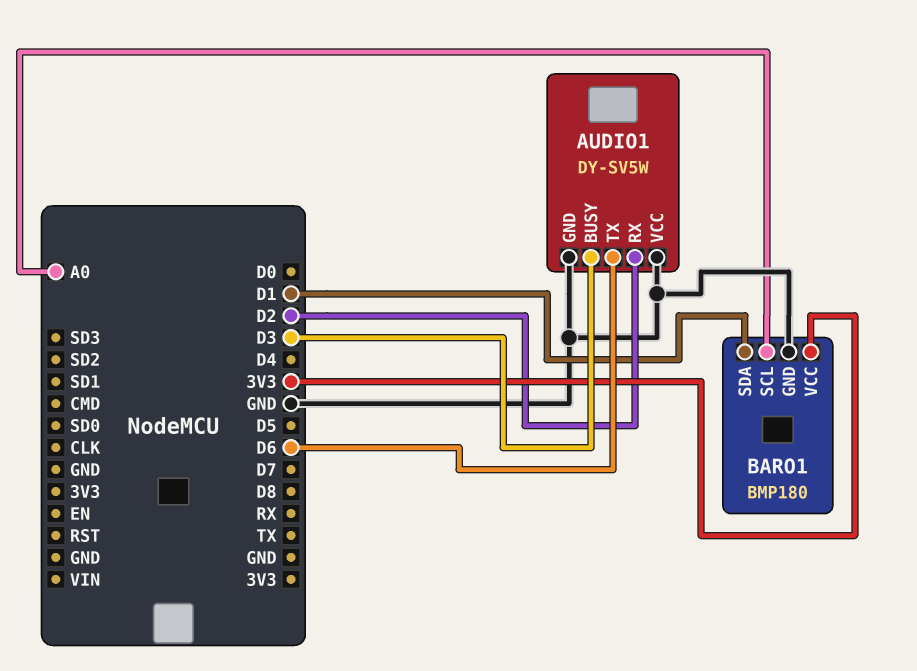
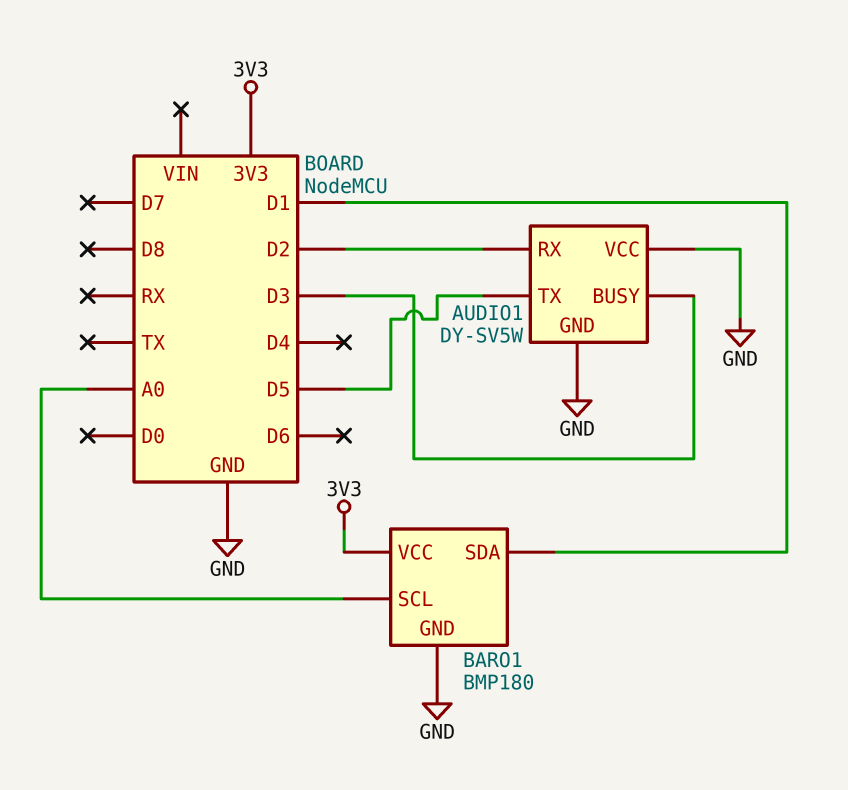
AUDIO1 pin TX: D6 -> D5

